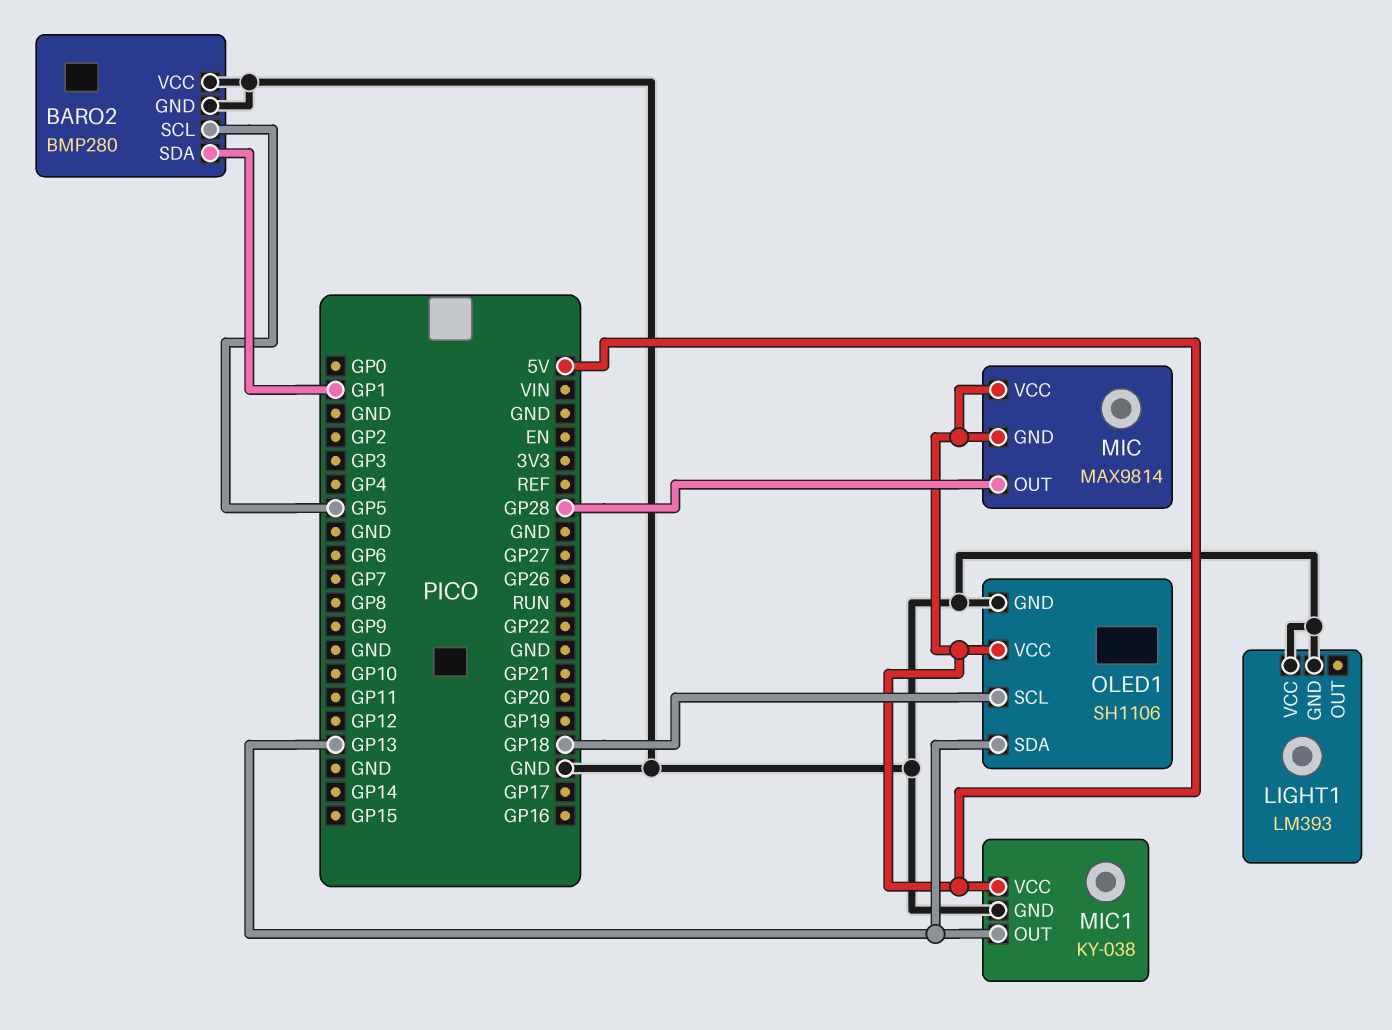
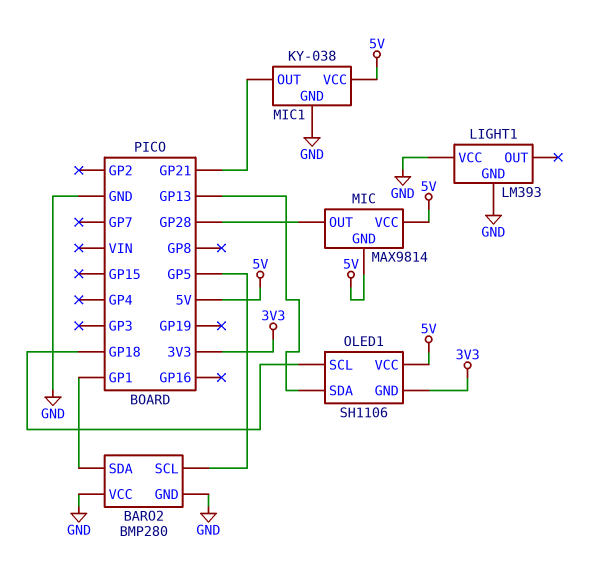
MIC1 pin OUT: GP13 -> GP21
OLED1 pin GND: GND -> 3V3

